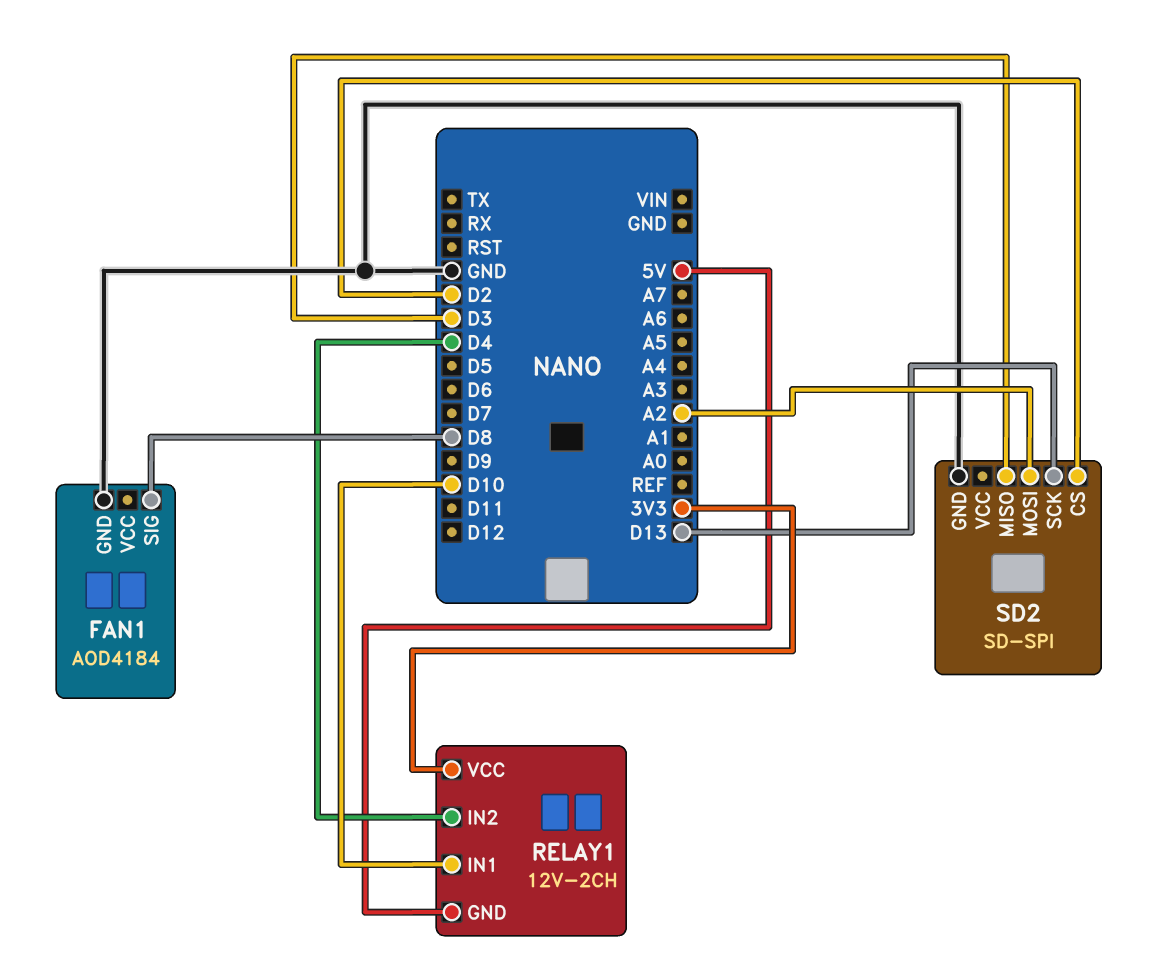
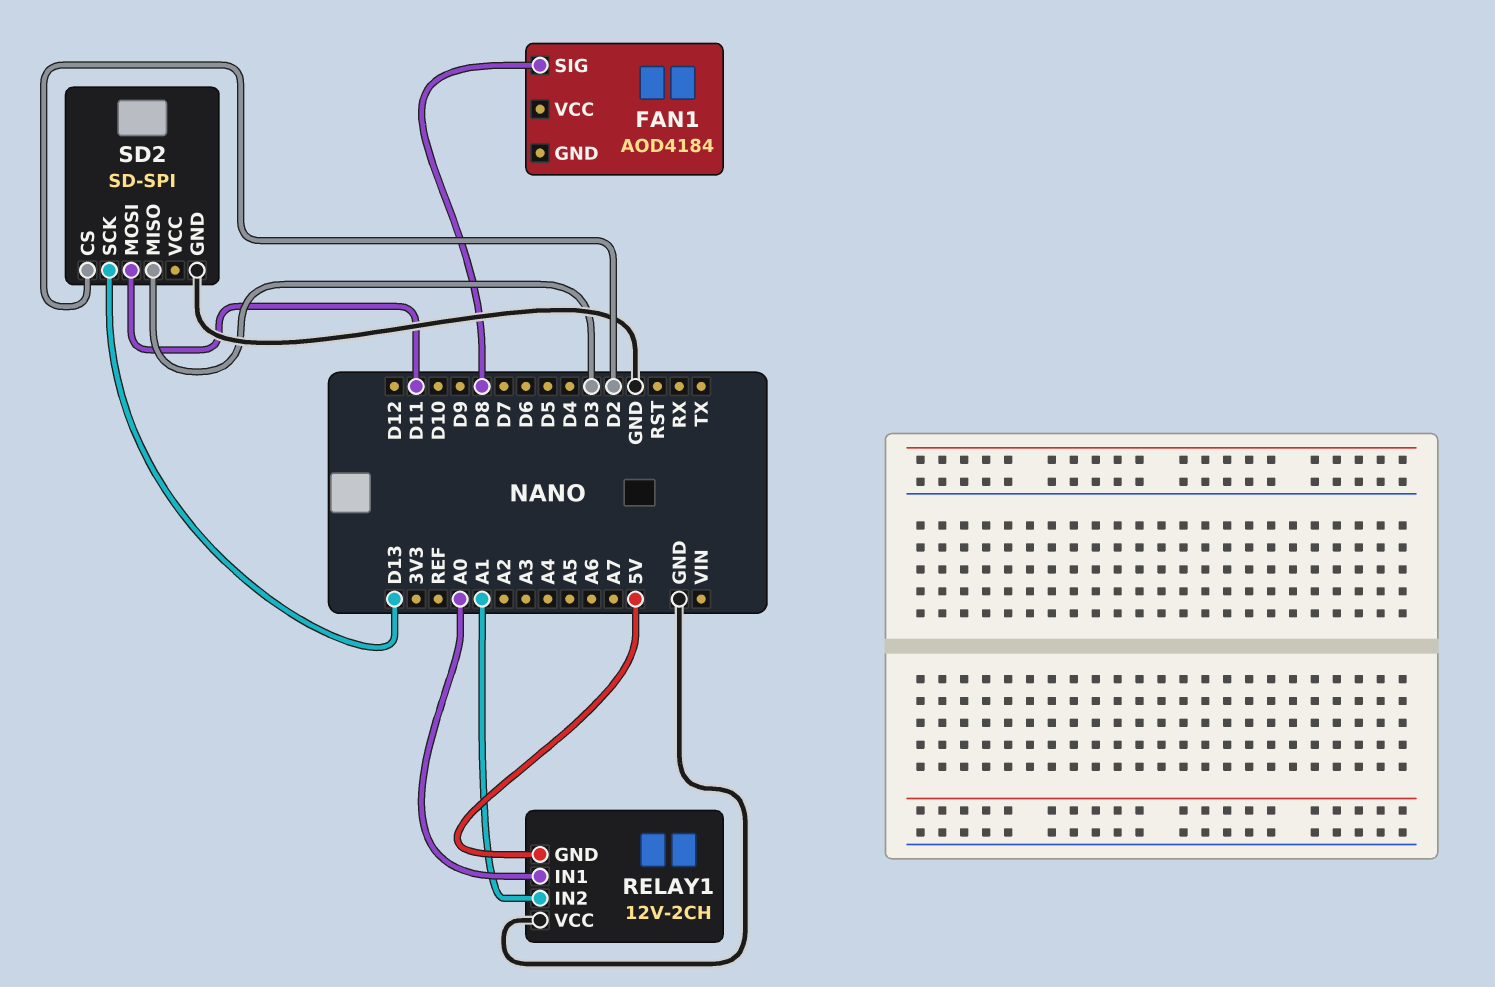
FAN1 pin GND: GND -> none
RELAY1 pin IN1: D10 -> A0
RELAY1 pin IN2: D4 -> A1
RELAY1 pin VCC: 3V3 -> GND
SD2 pin MOSI: A2 -> D11

